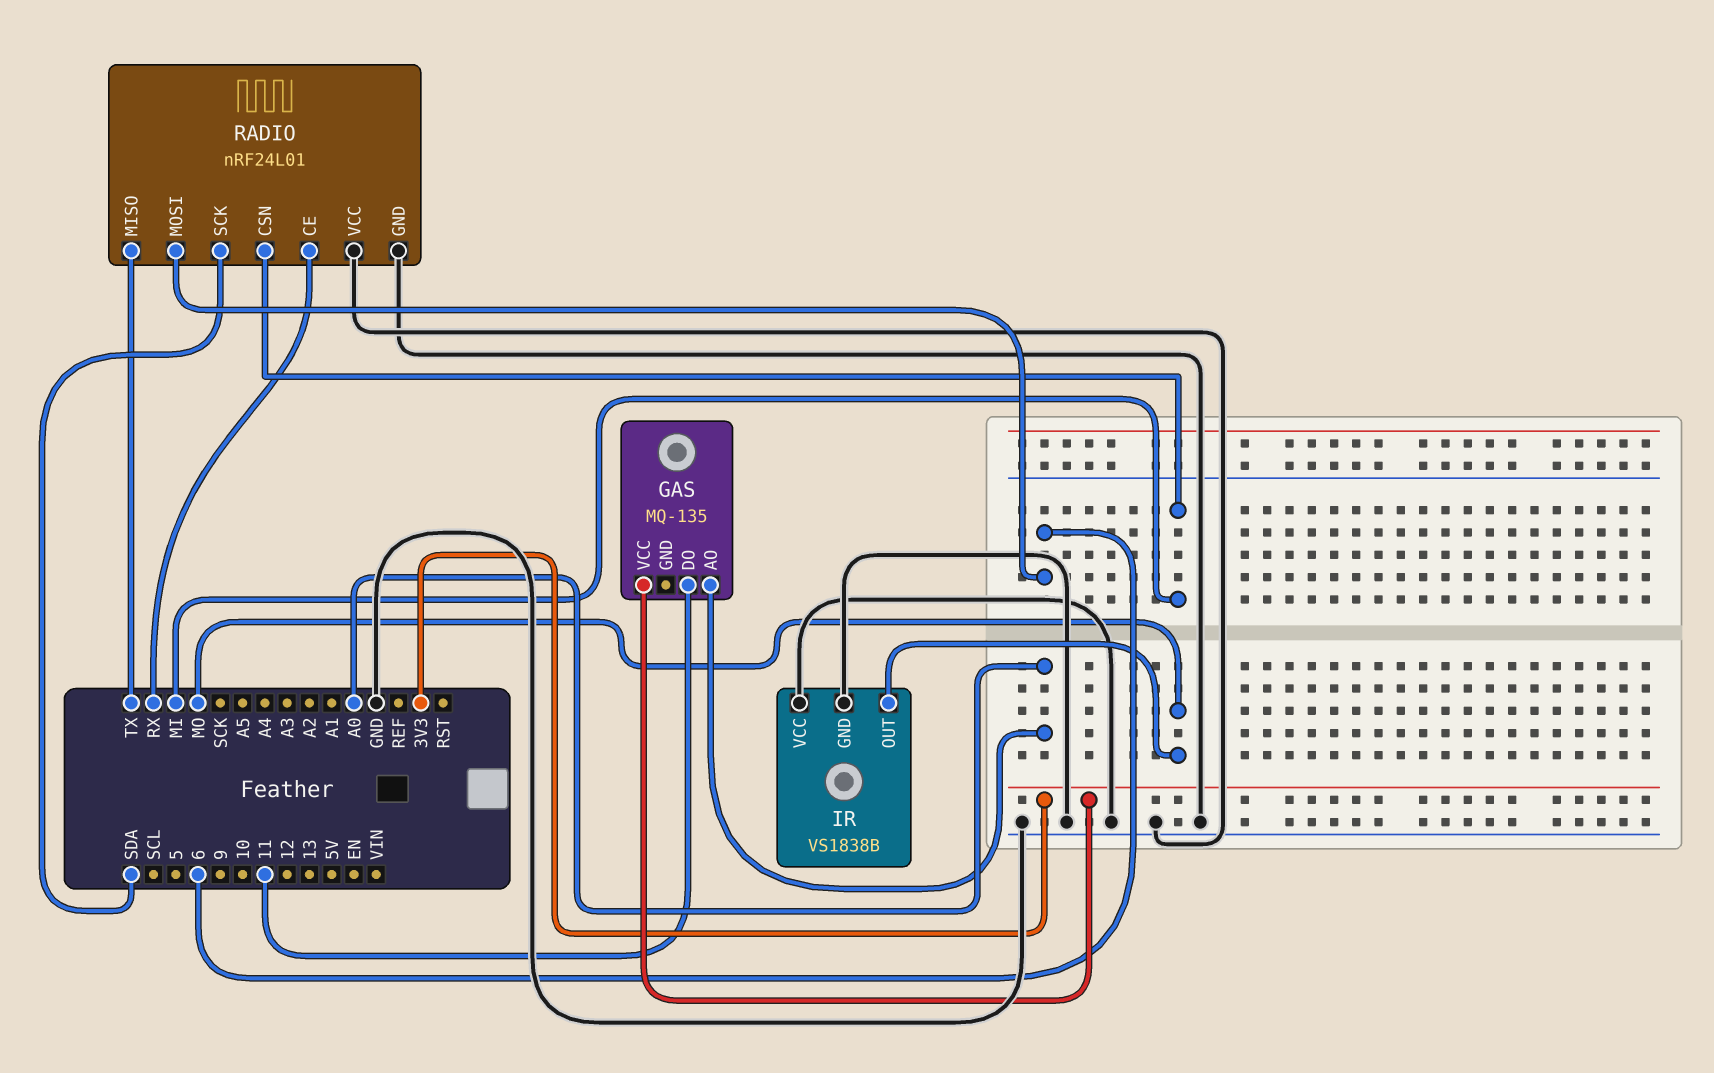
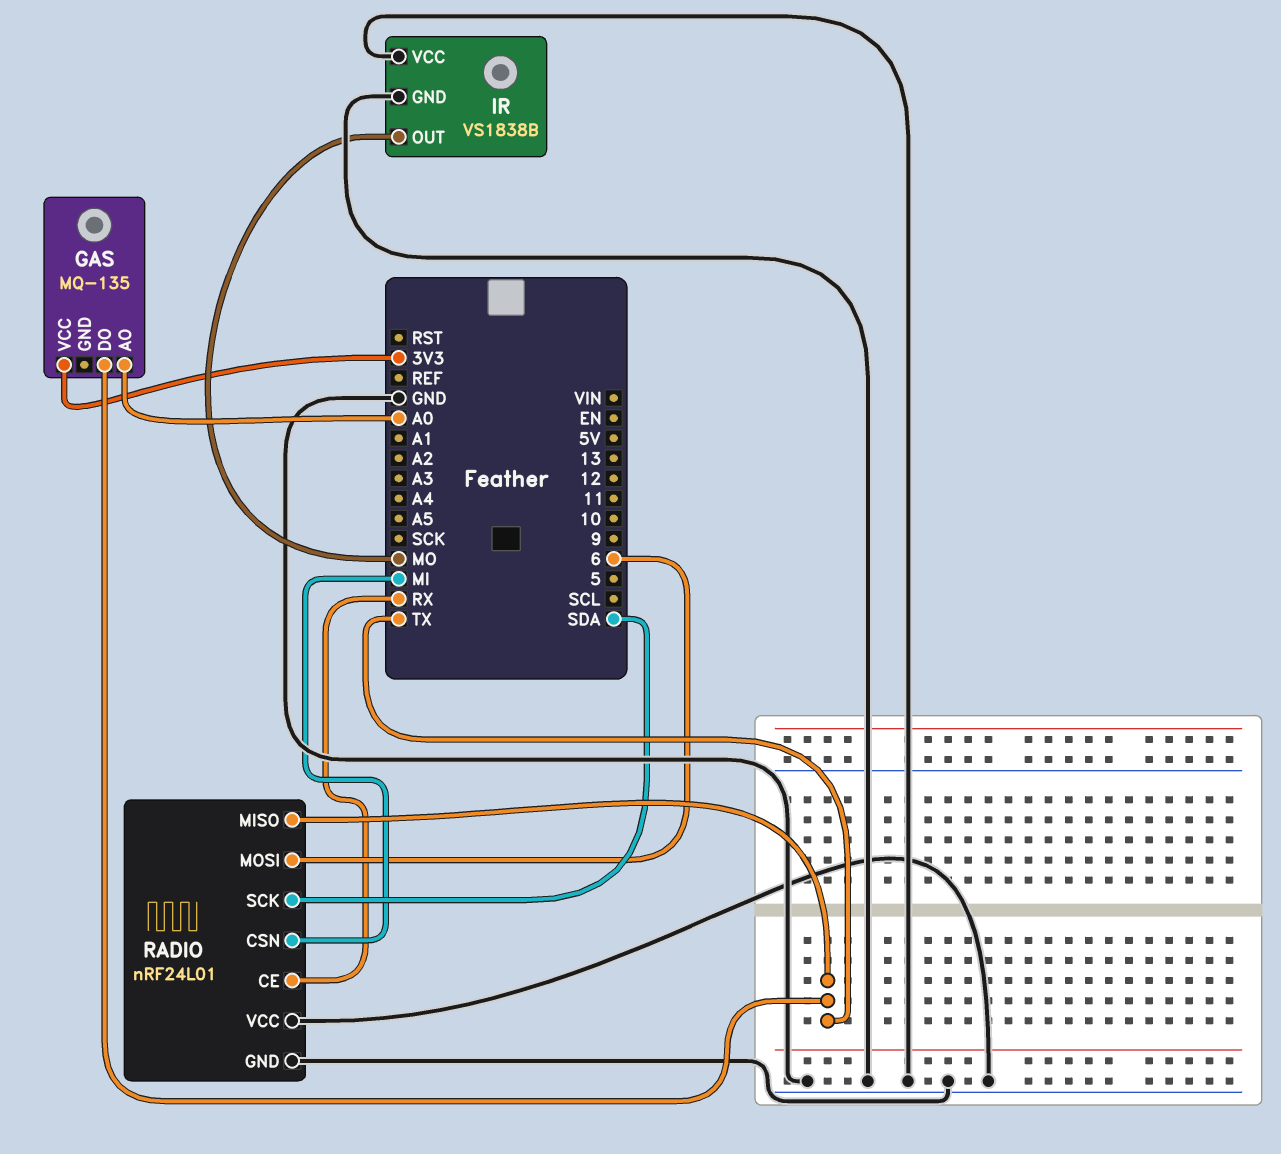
GAS pin DO: 11 -> TX

